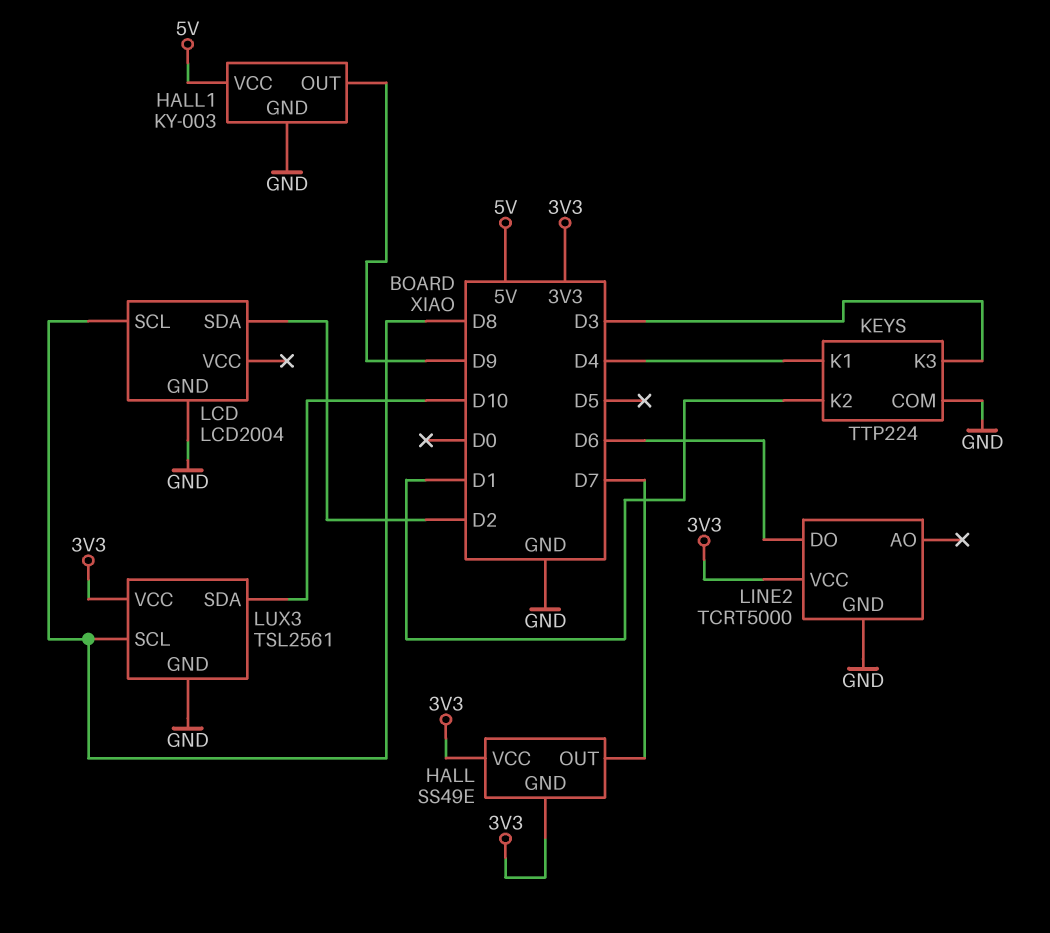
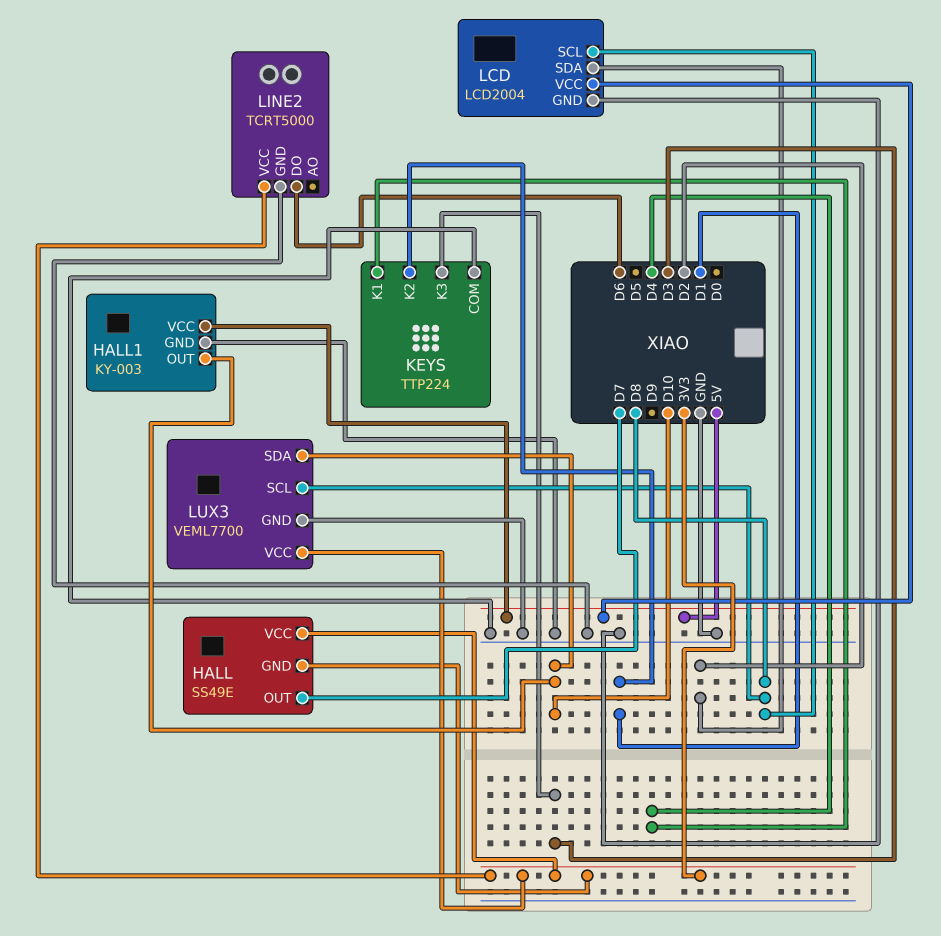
HALL1 pin OUT: D9 -> D10
LCD pin VCC: none -> 5V
LUX3: TSL2561 -> VEML7700

